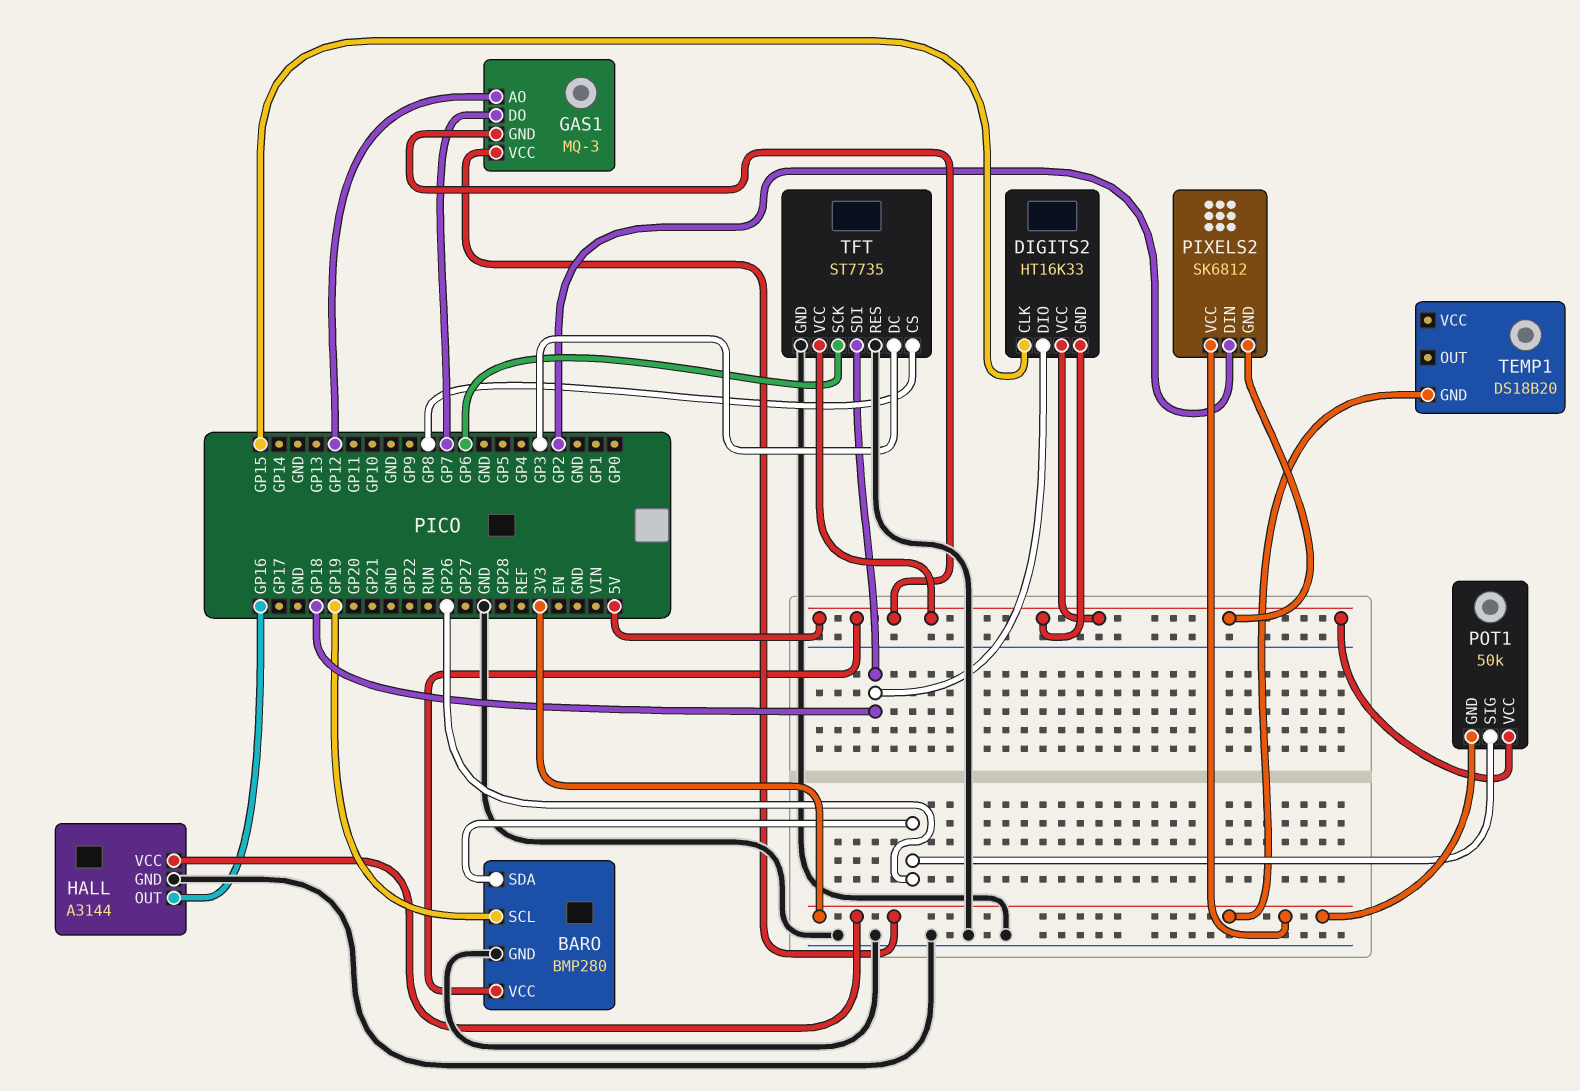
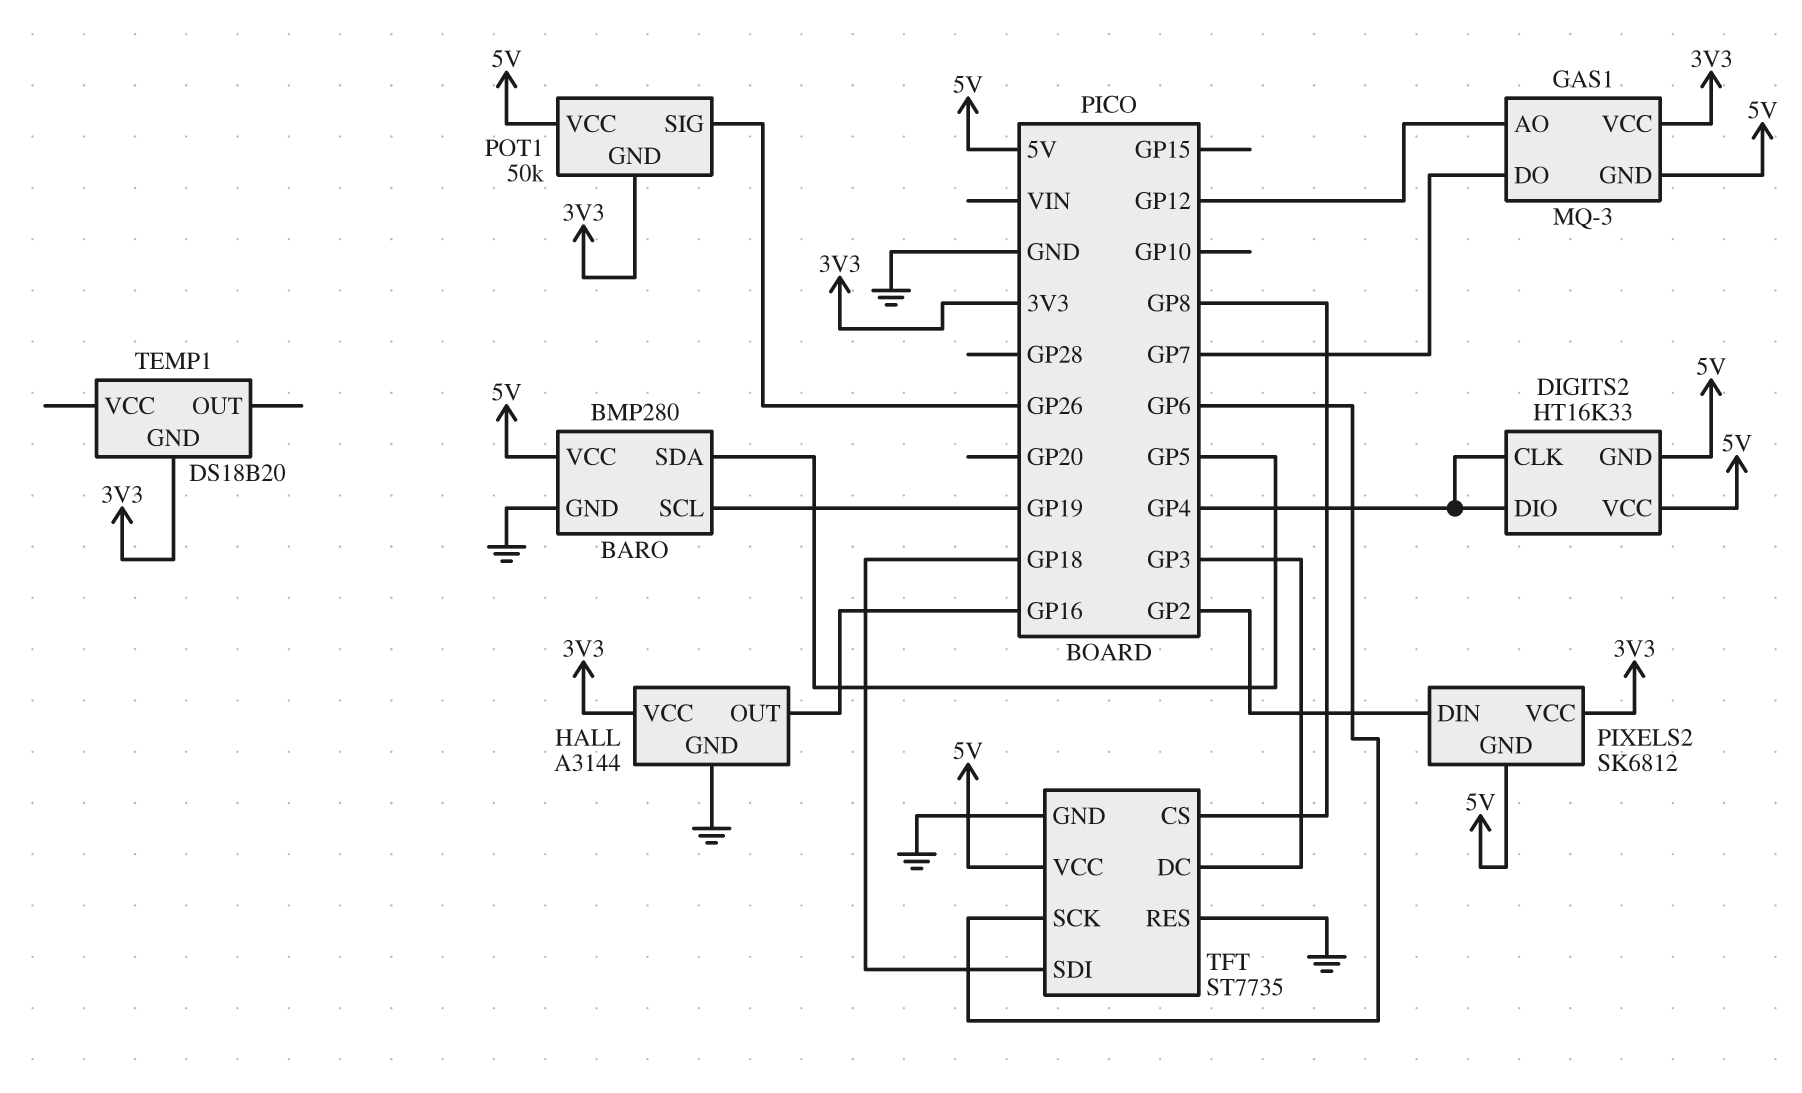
BARO pin SDA: GP26 -> GP5
DIGITS2 pin CLK: GP15 -> GP4
DIGITS2 pin DIO: GP18 -> GP4

